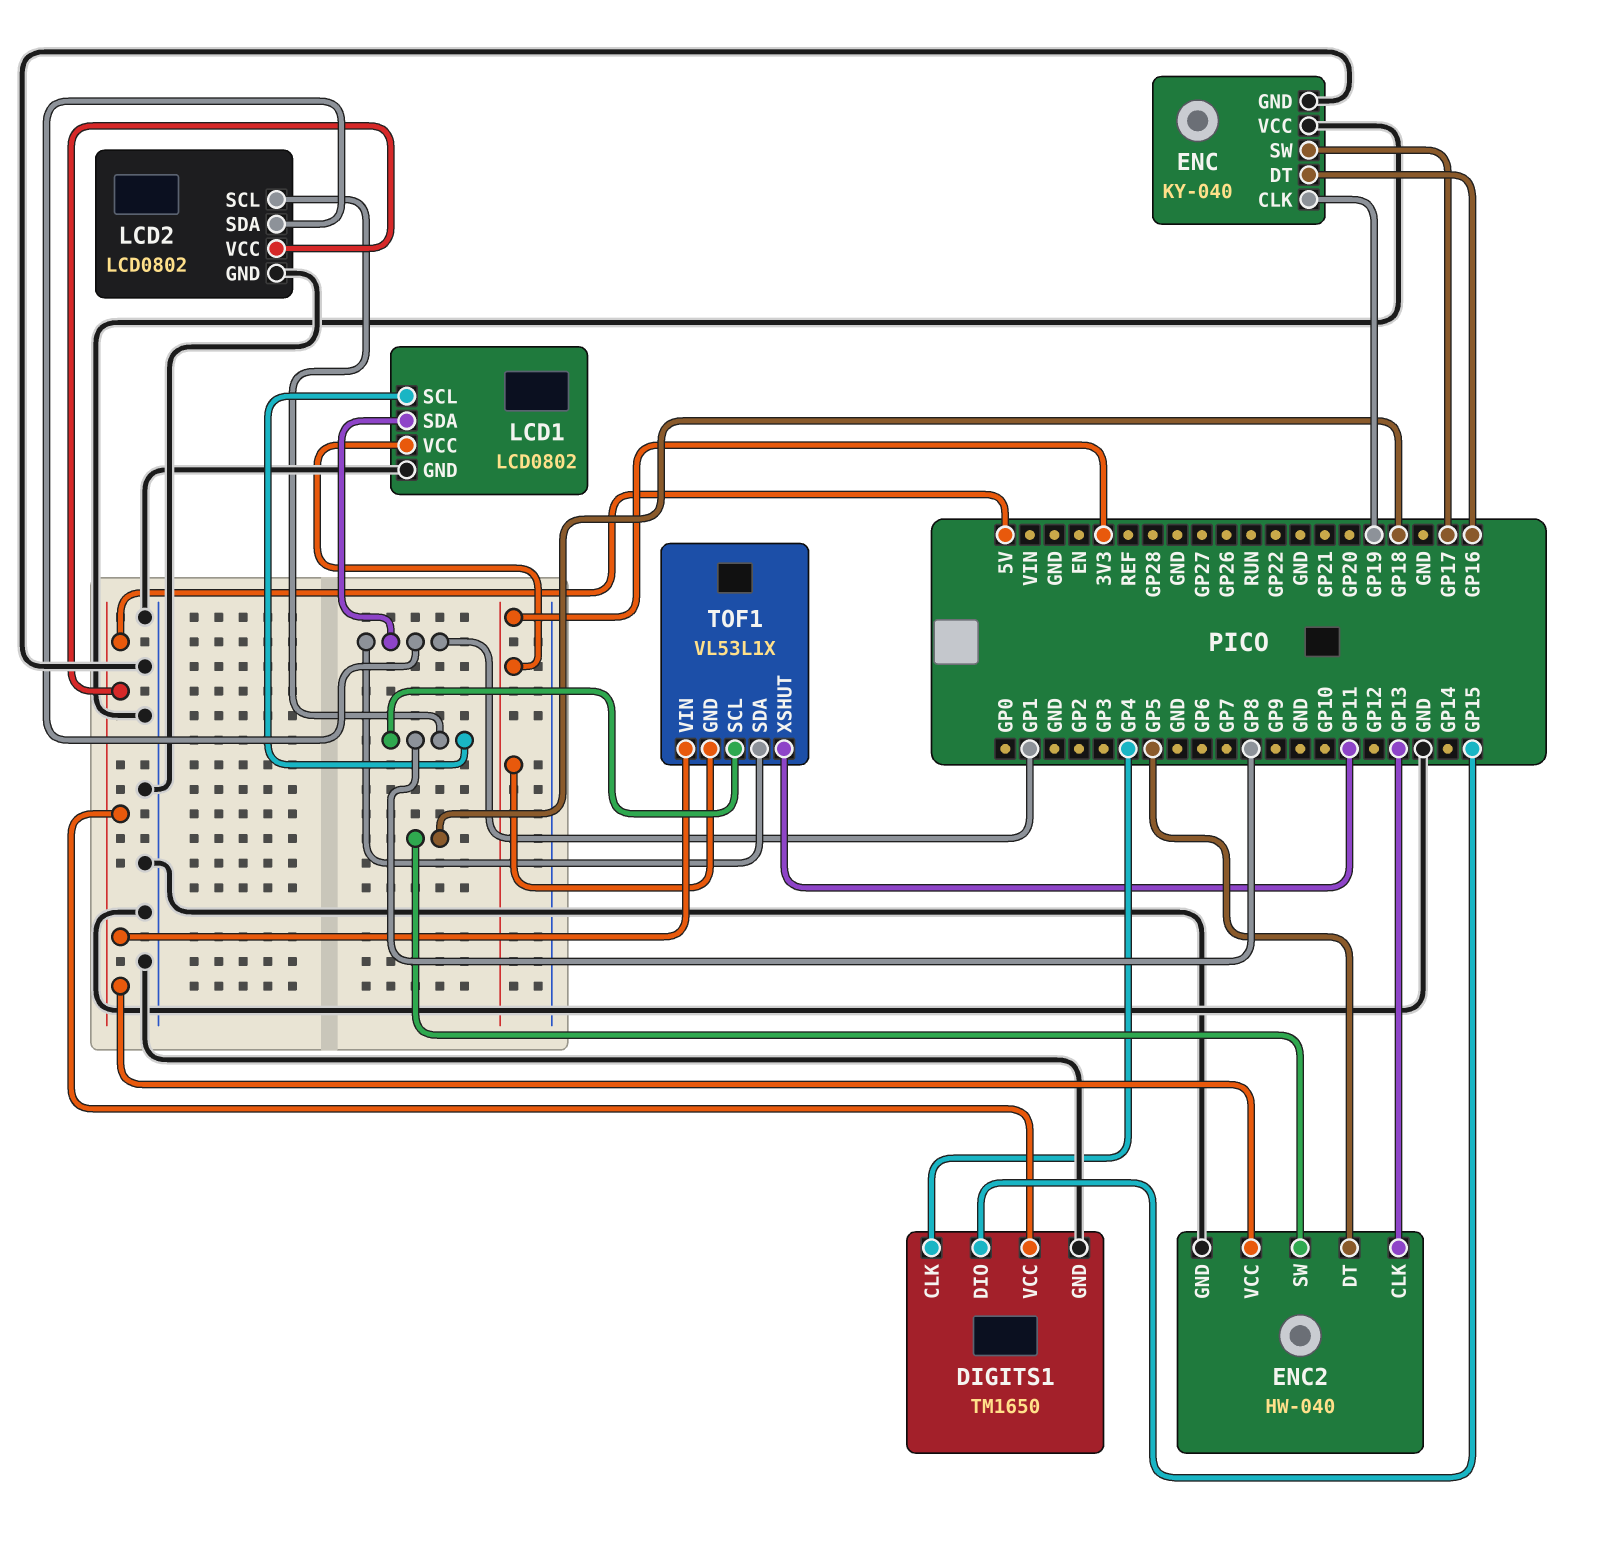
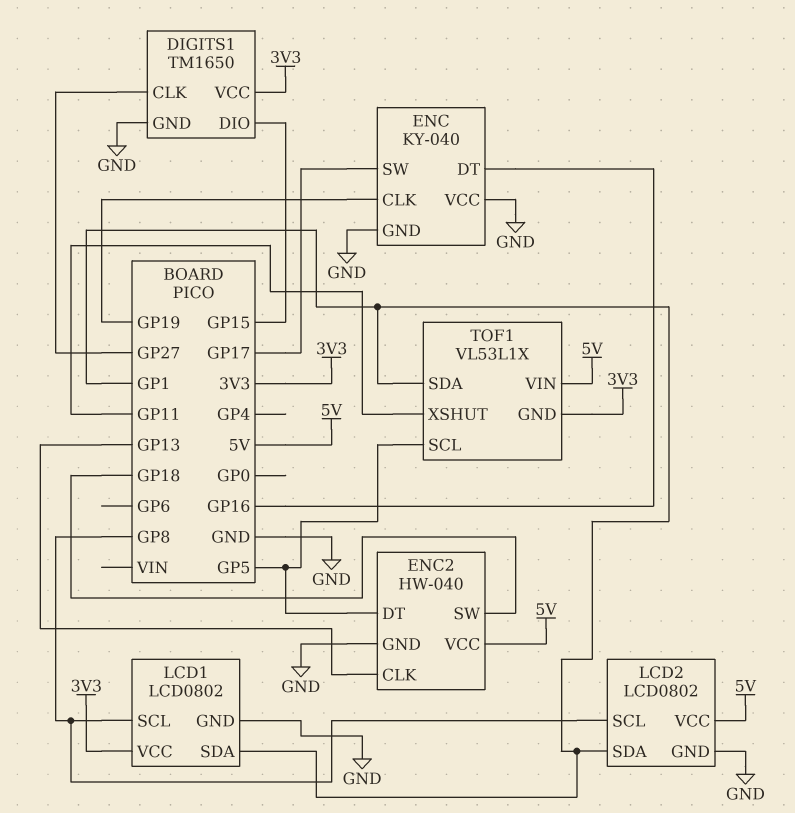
DIGITS1 pin CLK: GP4 -> GP27
DIGITS1 pin VCC: 5V -> 3V3
TOF1 pin SCL: GP8 -> GP5

